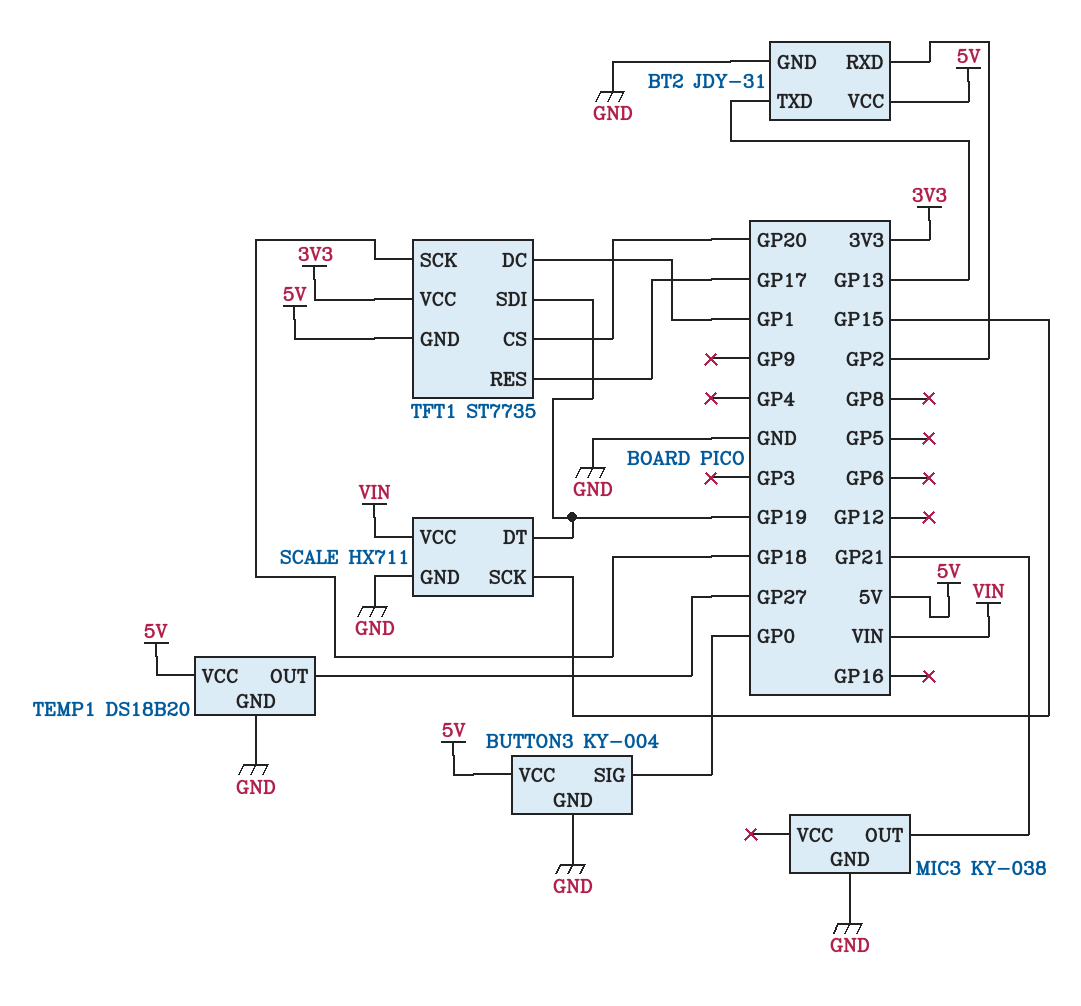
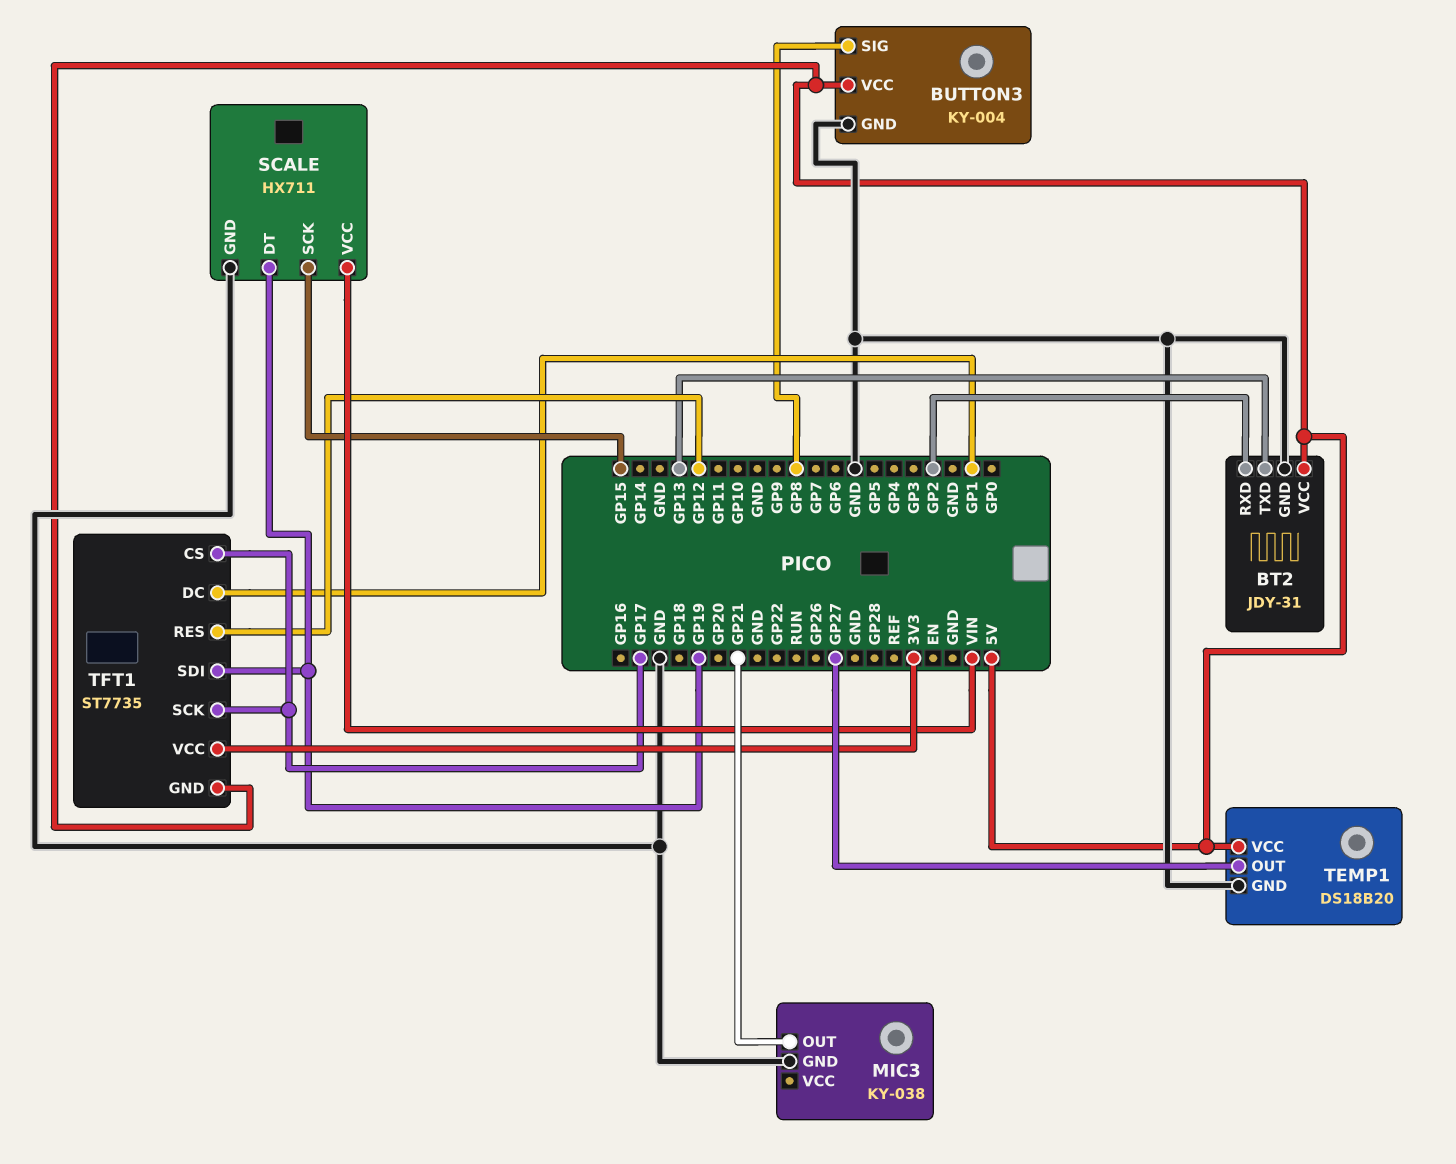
BUTTON3 pin SIG: GP0 -> GP8
TFT1 pin CS: GP20 -> GP17
TFT1 pin RES: GP17 -> GP12
TFT1 pin SCK: GP18 -> GP17

